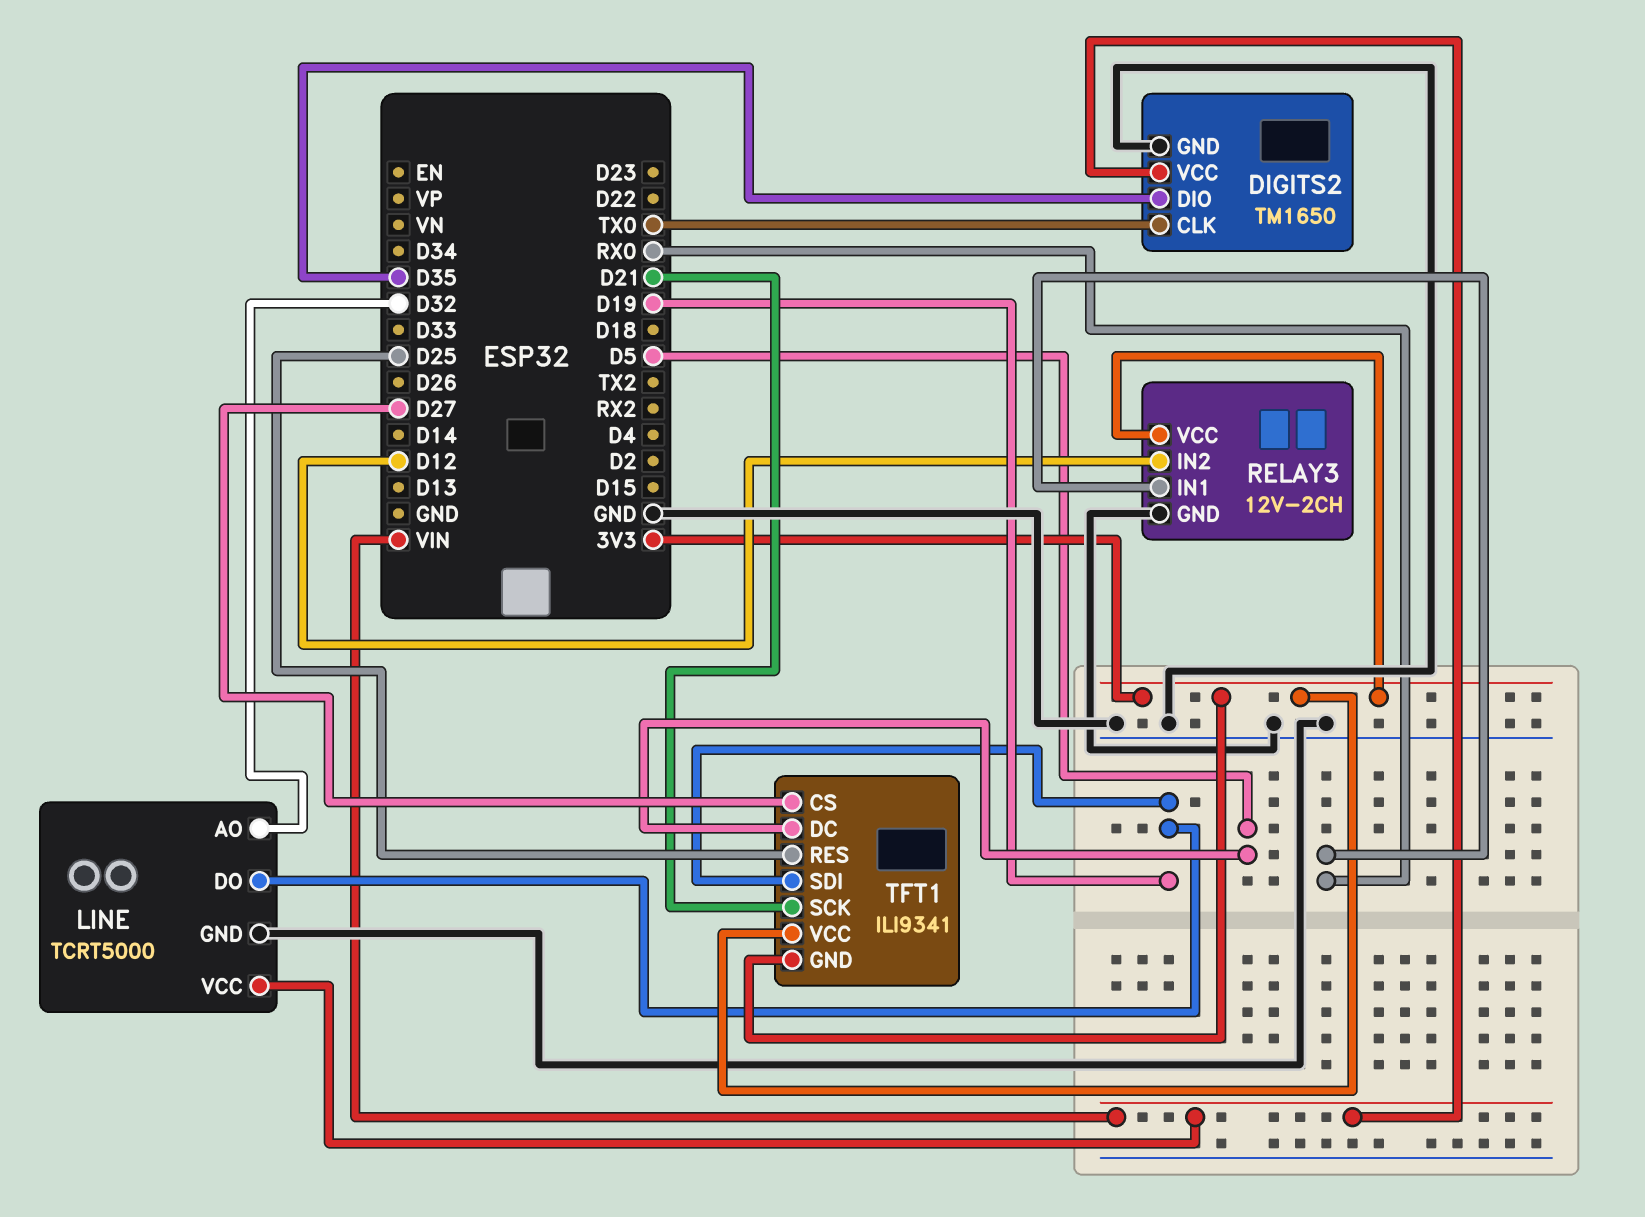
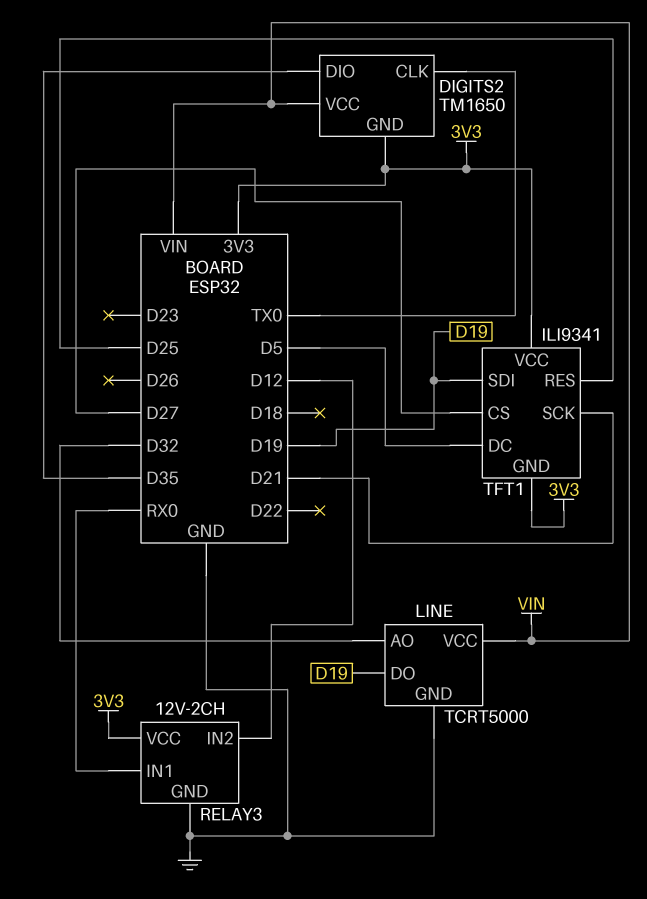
DIGITS2 pin GND: GND -> 3V3

